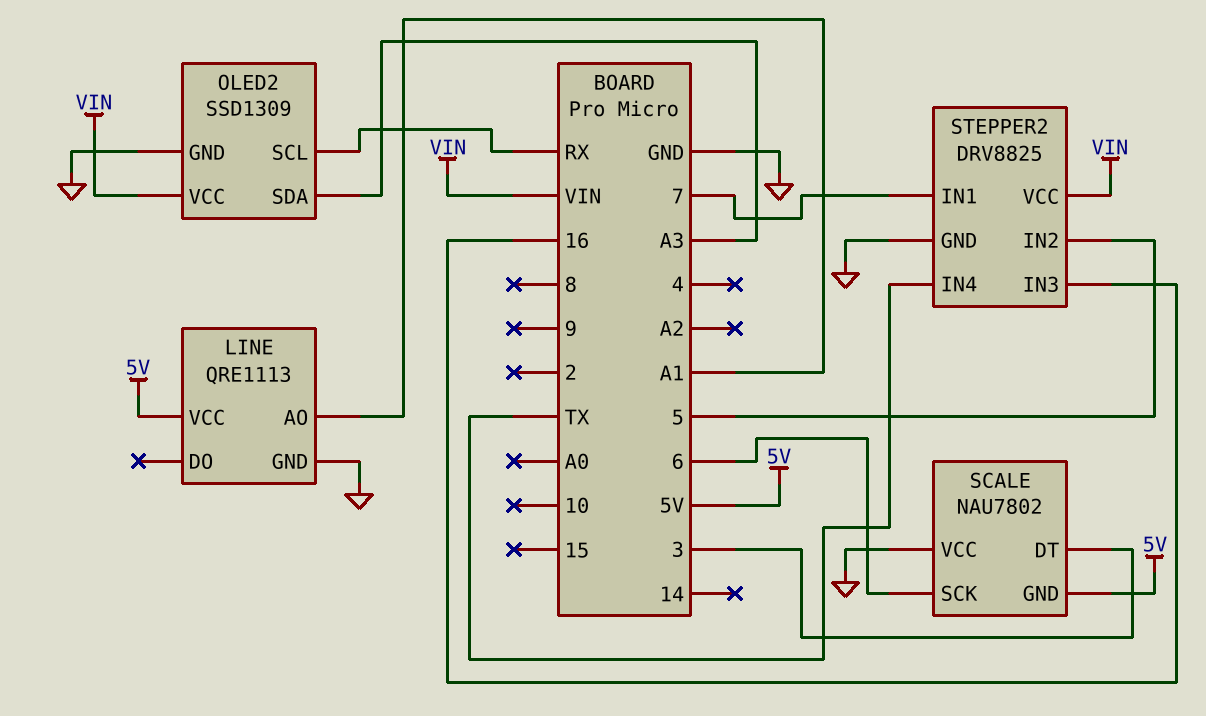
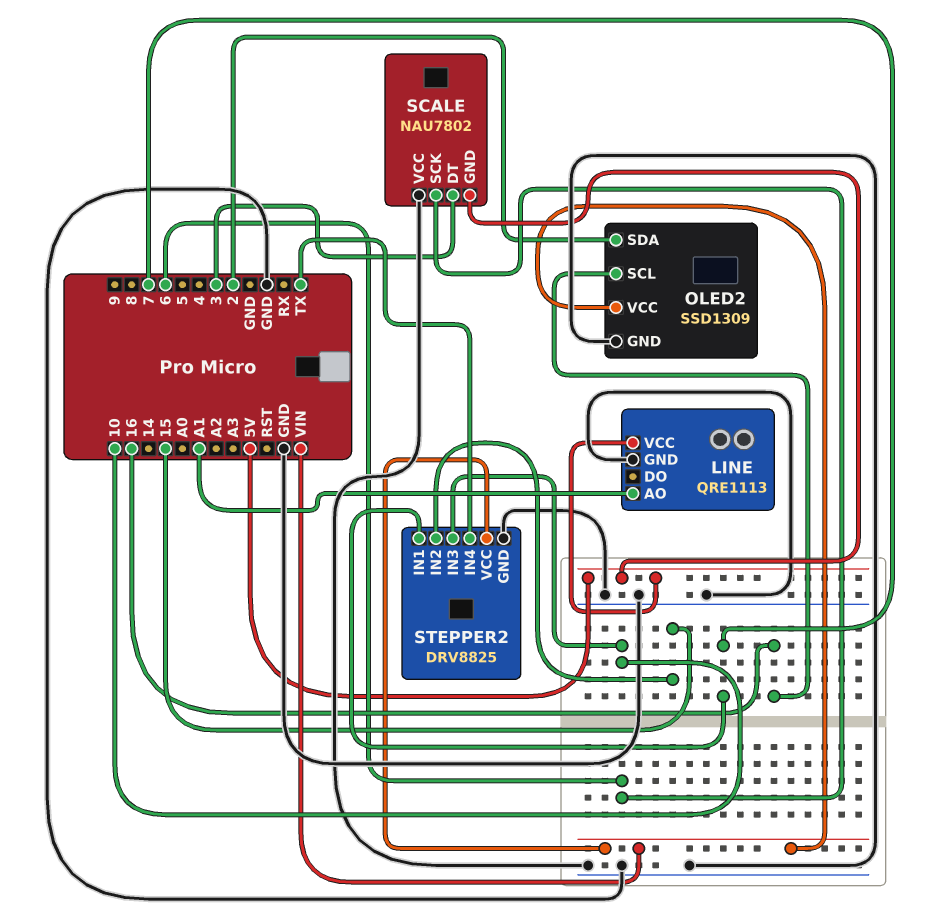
OLED2 pin SCL: RX -> 16
OLED2 pin SDA: A3 -> 2
STEPPER2 pin IN2: 5 -> 15
STEPPER2 pin IN3: 16 -> 10

